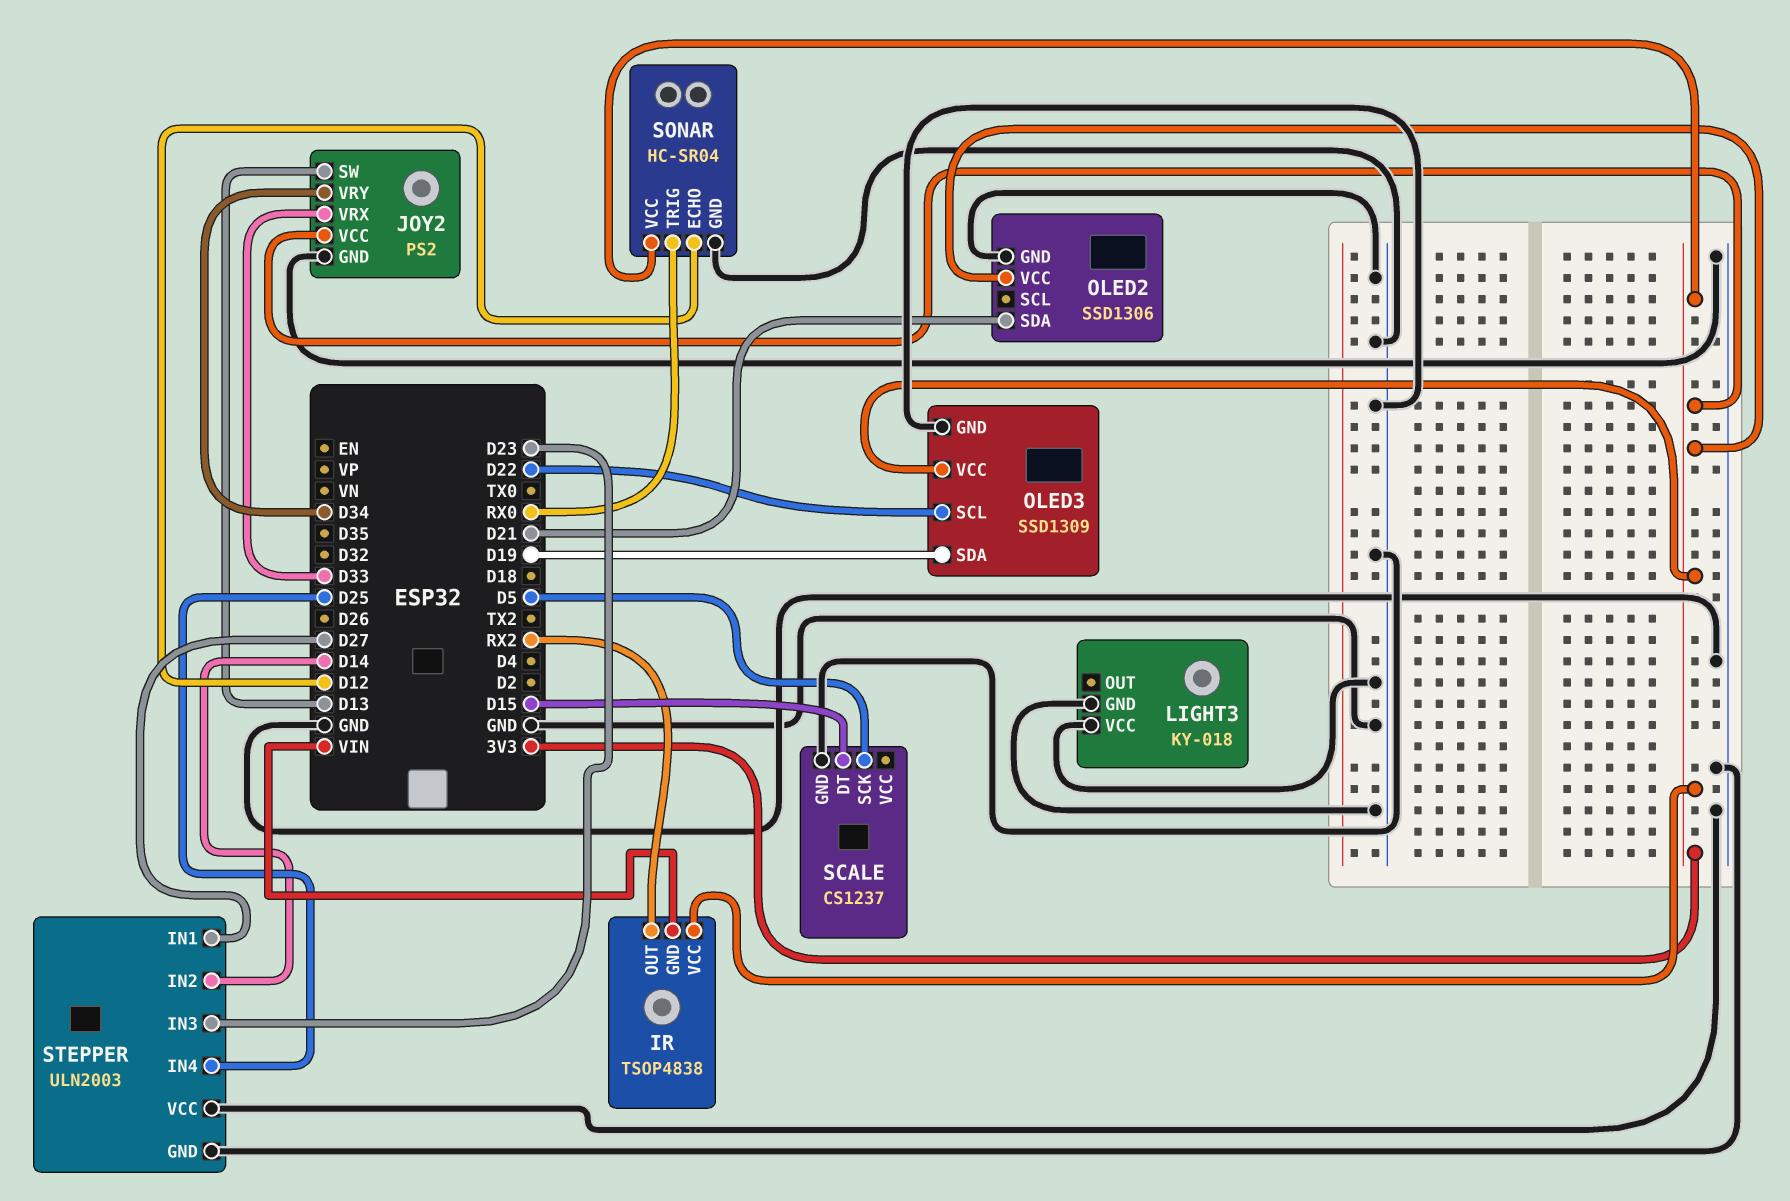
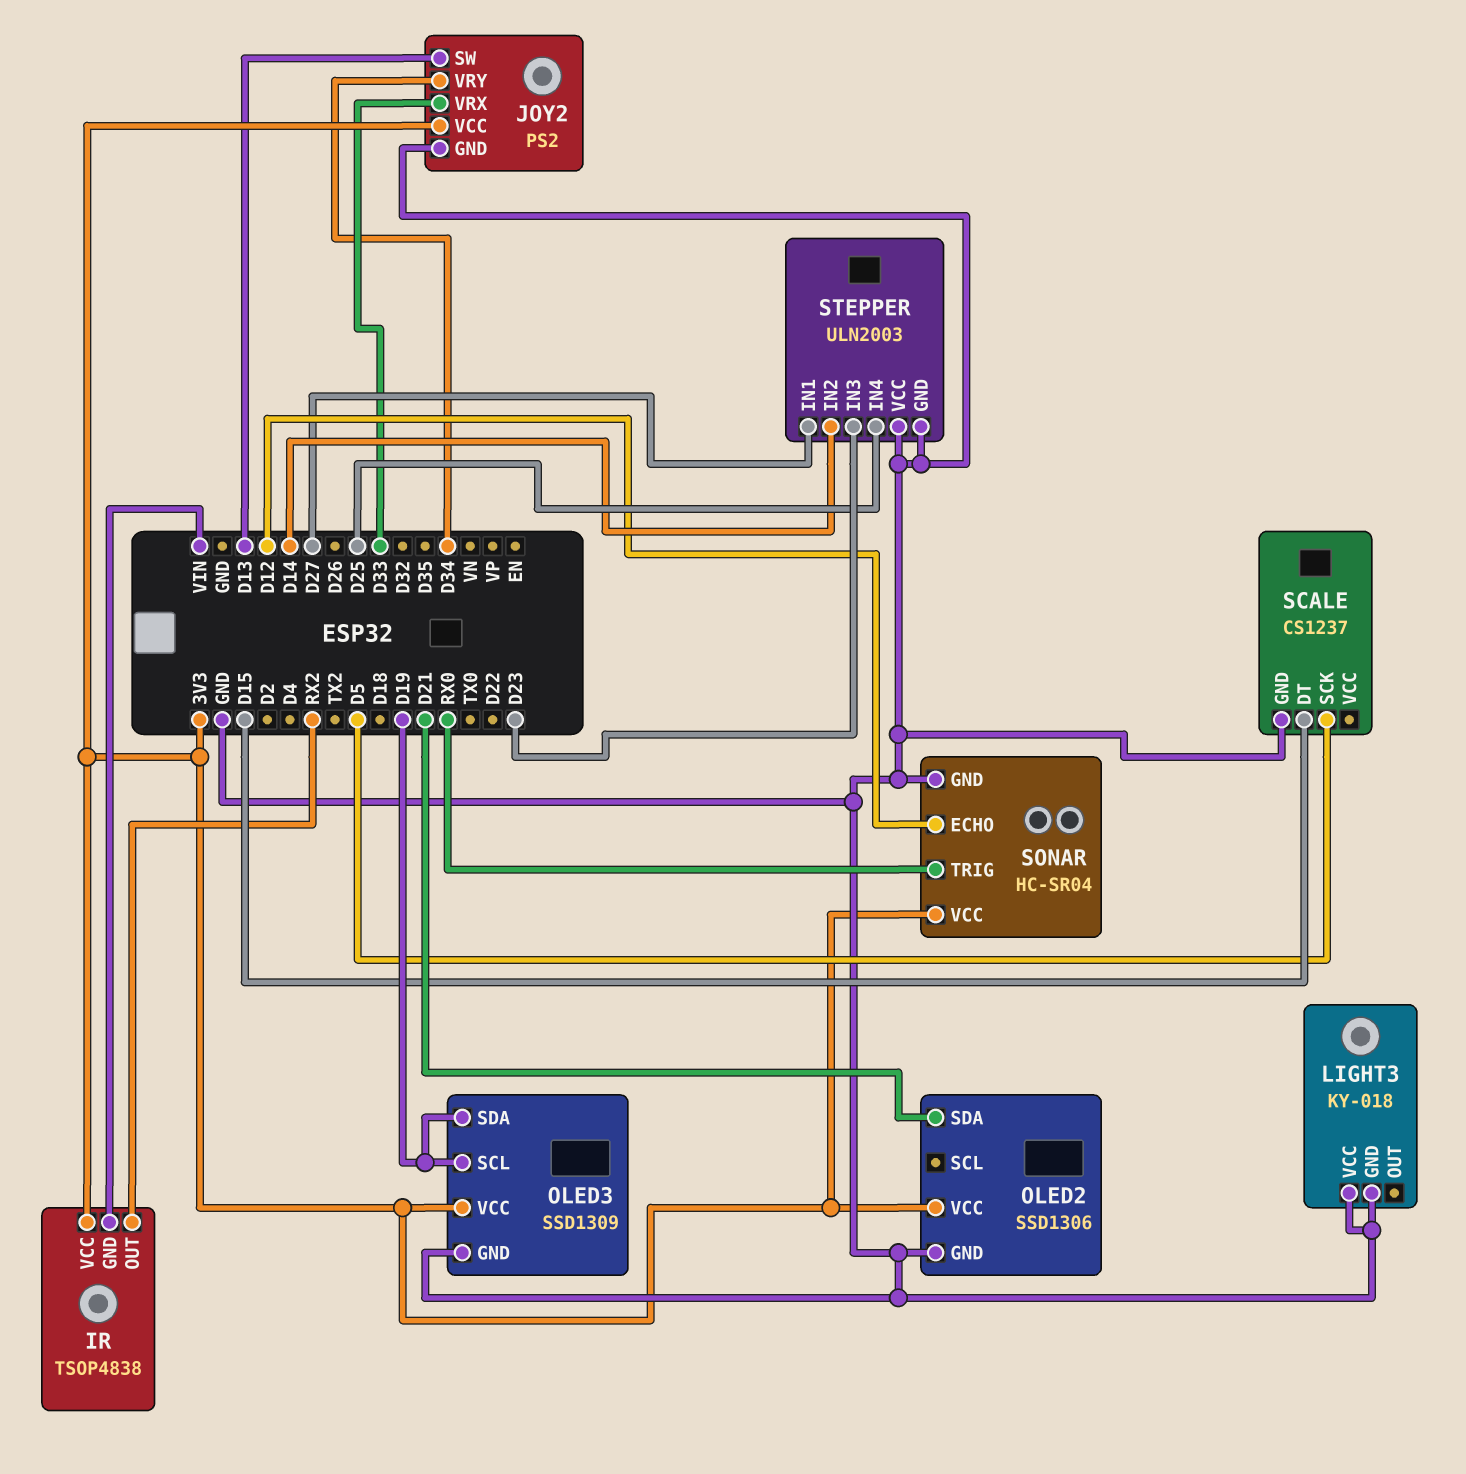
OLED3 pin SCL: D22 -> D19

